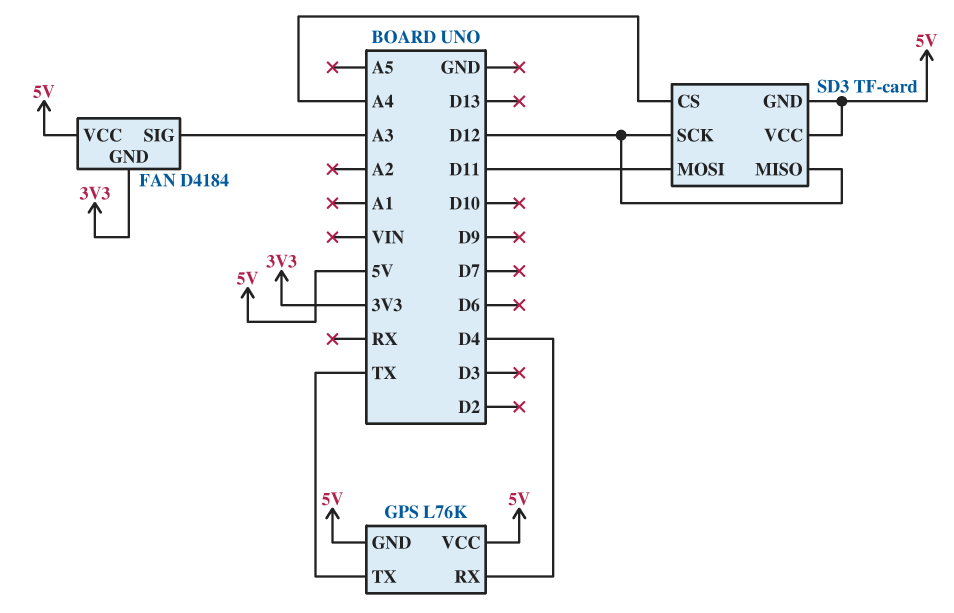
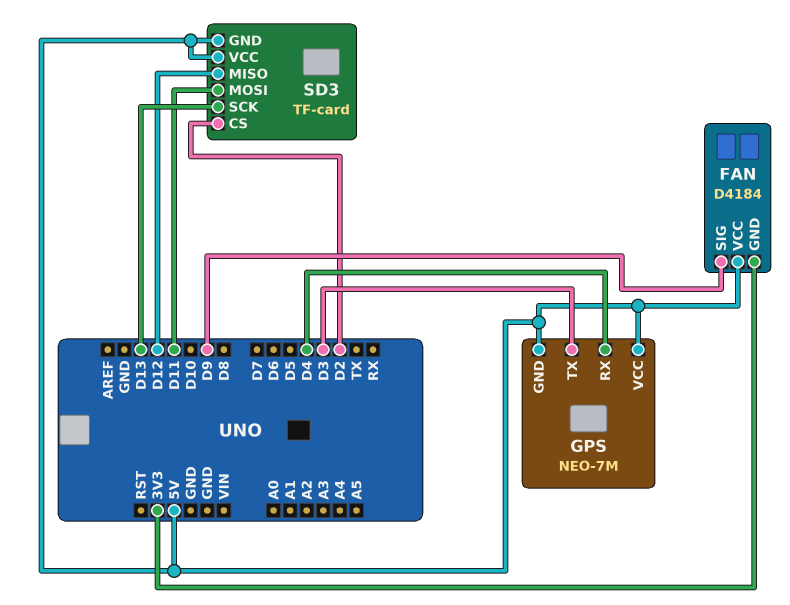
FAN pin SIG: A3 -> D9
GPS: L76K -> NEO-7M
GPS pin TX: TX -> D3
SD3 pin CS: A4 -> D2
SD3 pin SCK: D12 -> D13

